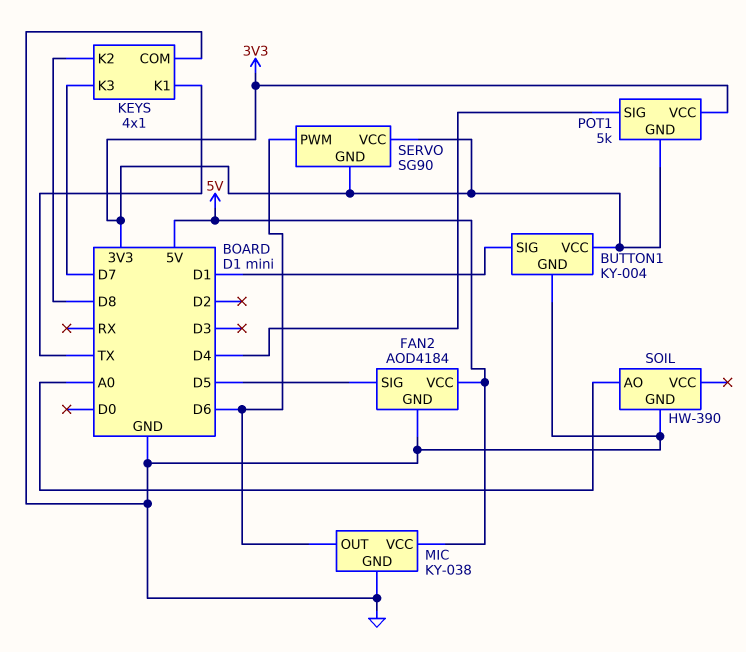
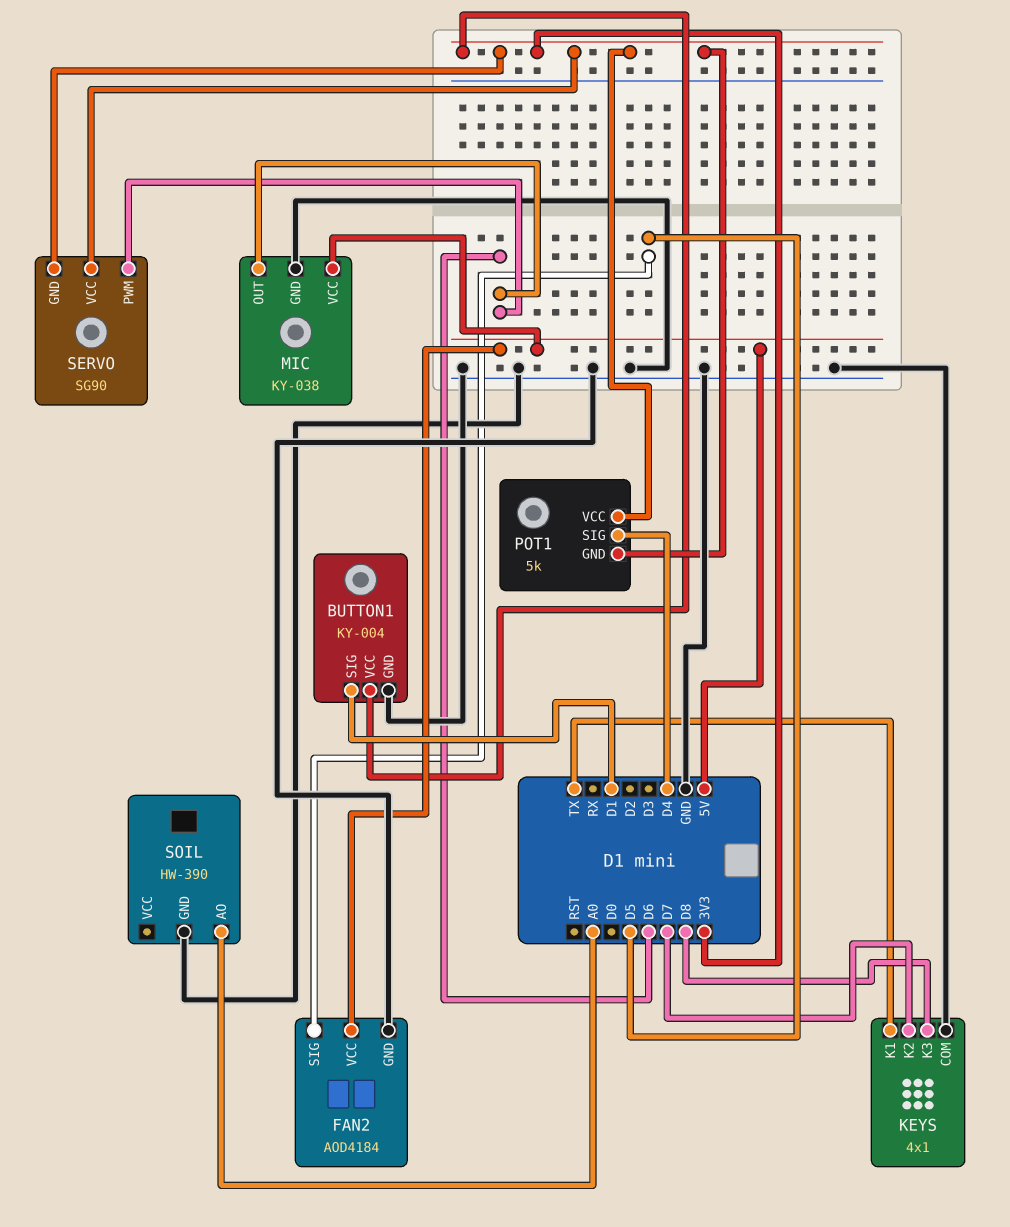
KEYS pin K2: D8 -> D7
KEYS pin K3: D7 -> D8

